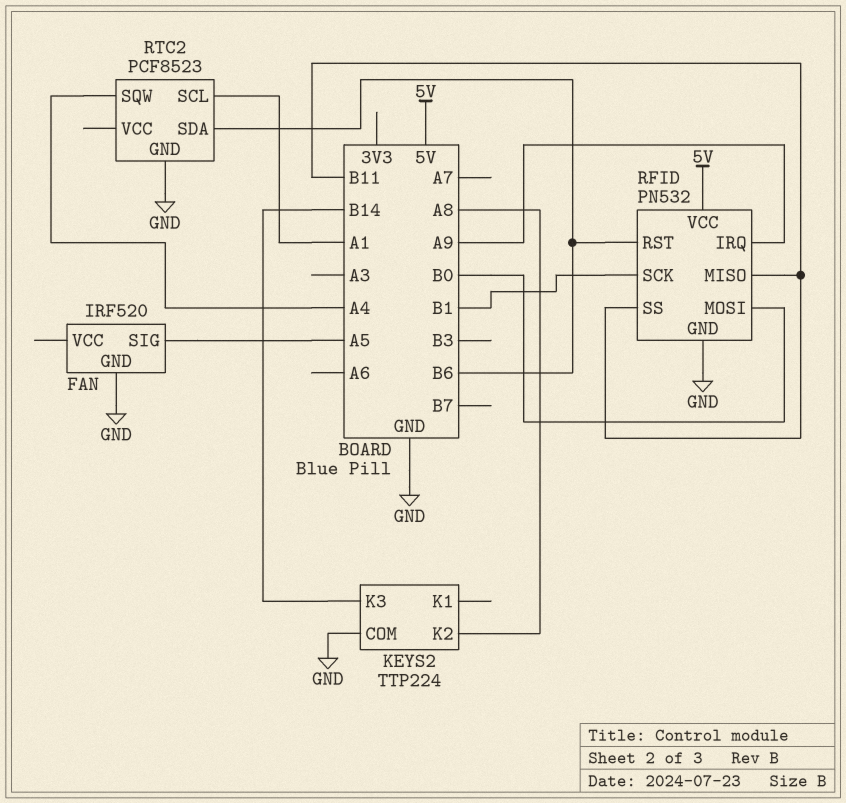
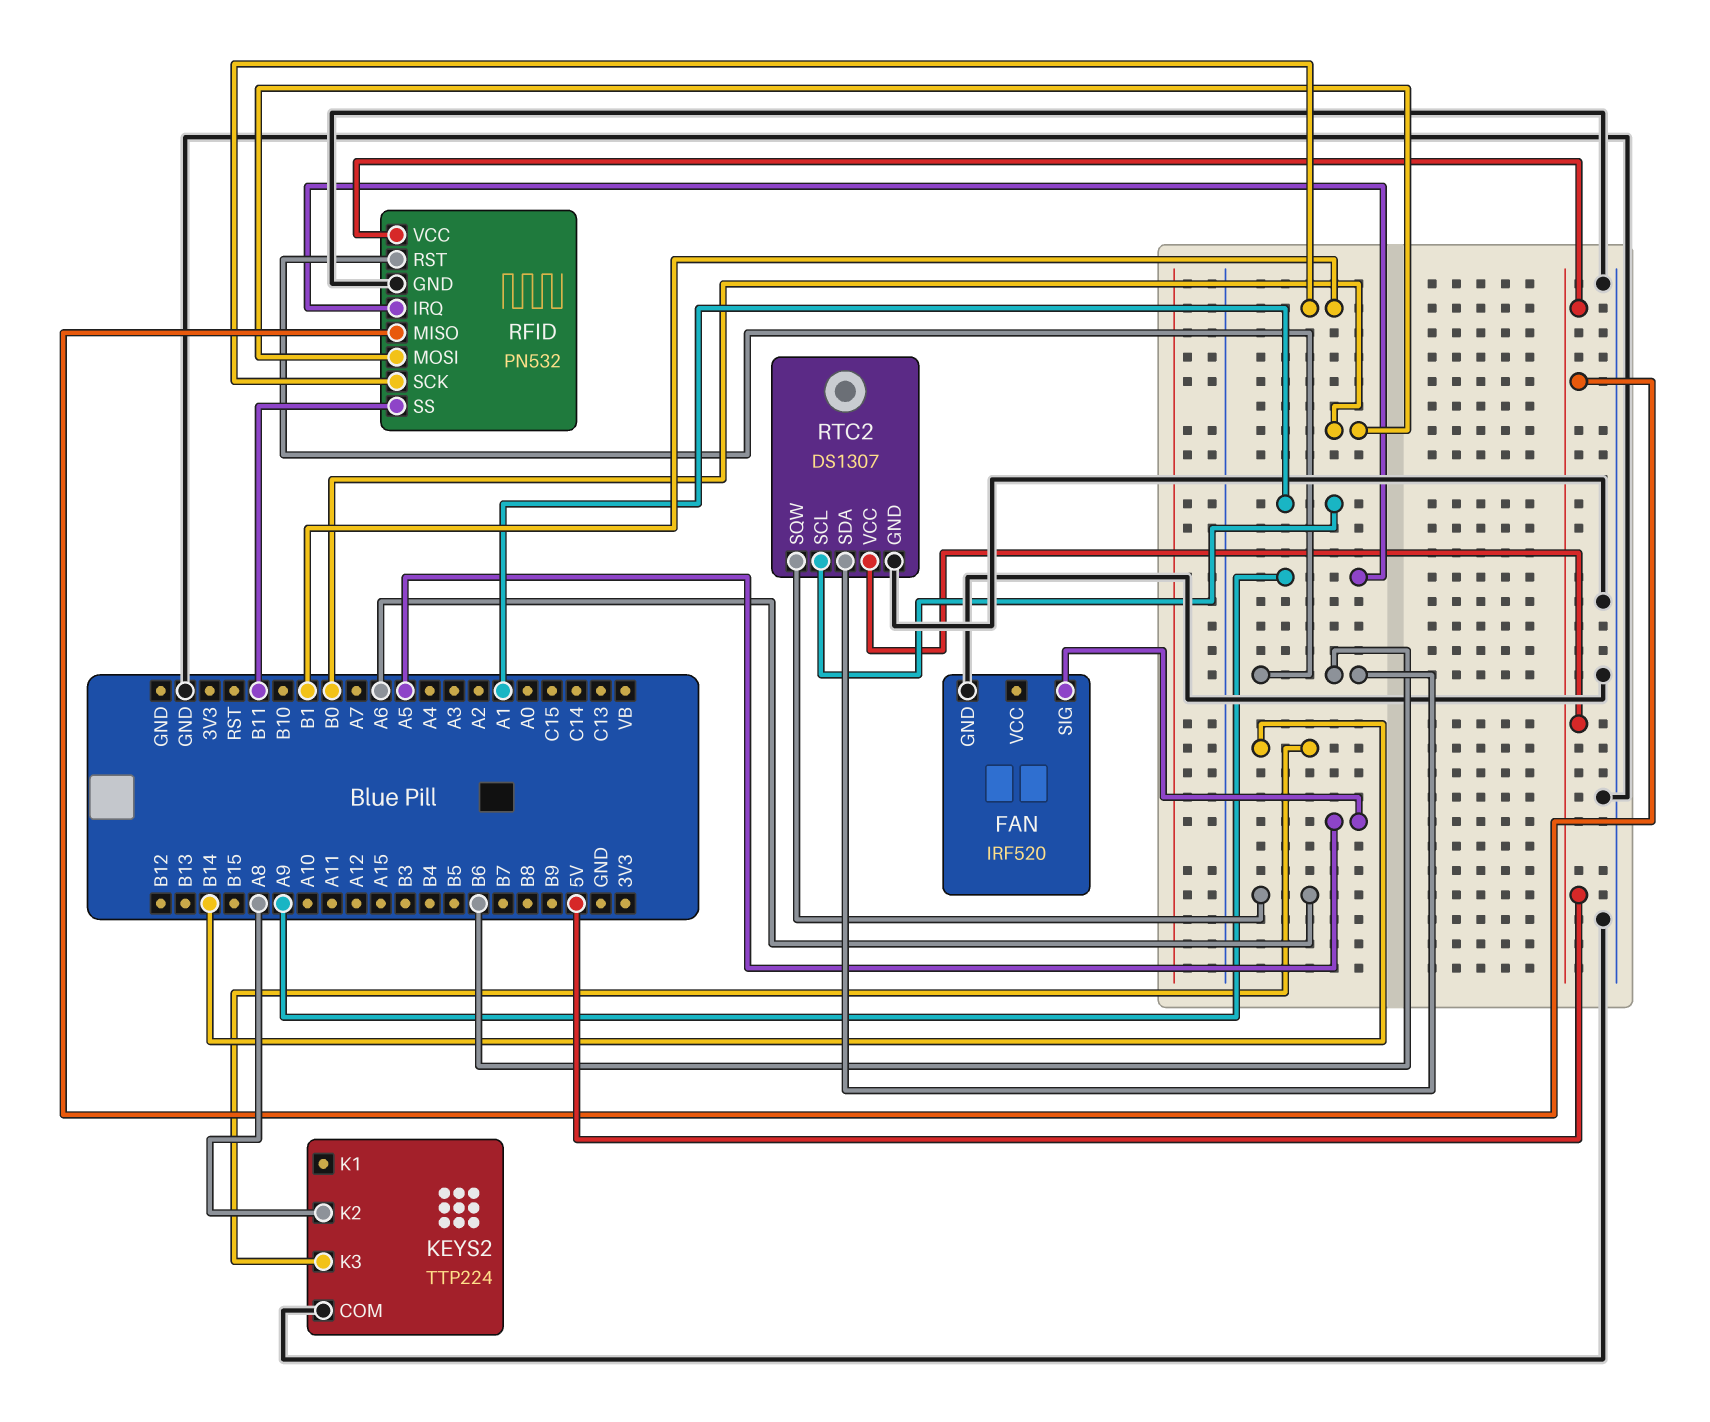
RFID pin MISO: B11 -> 5V
RTC2: PCF8523 -> DS1307
RTC2 pin SQW: A4 -> A6
RTC2 pin VCC: none -> 5V

